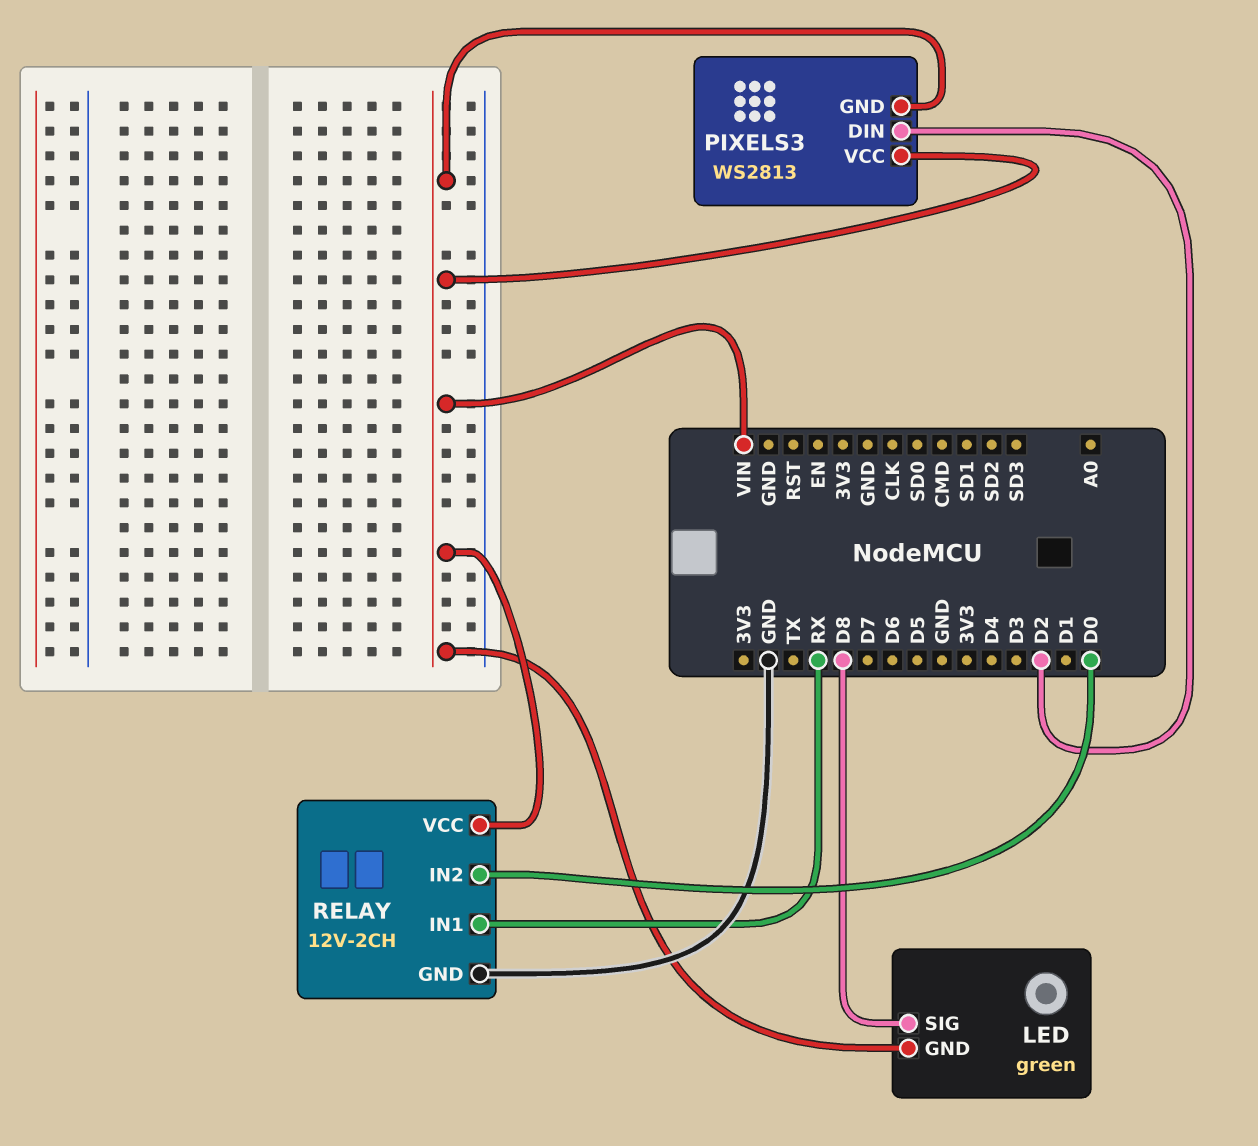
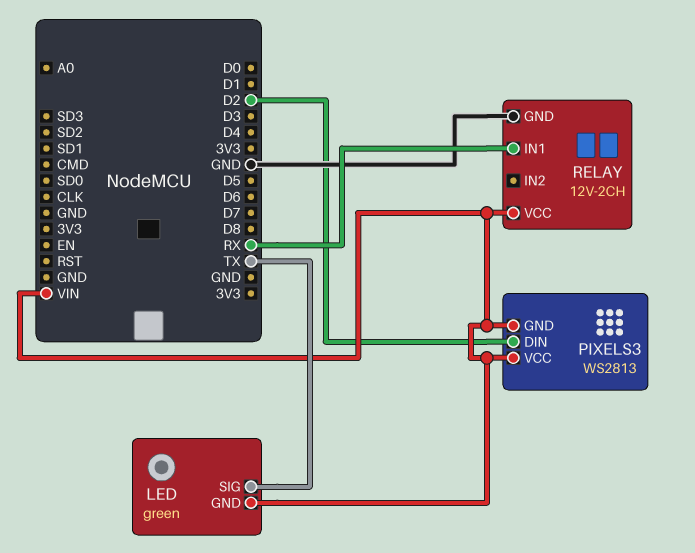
LED pin SIG: D8 -> TX
RELAY pin IN2: D0 -> none

